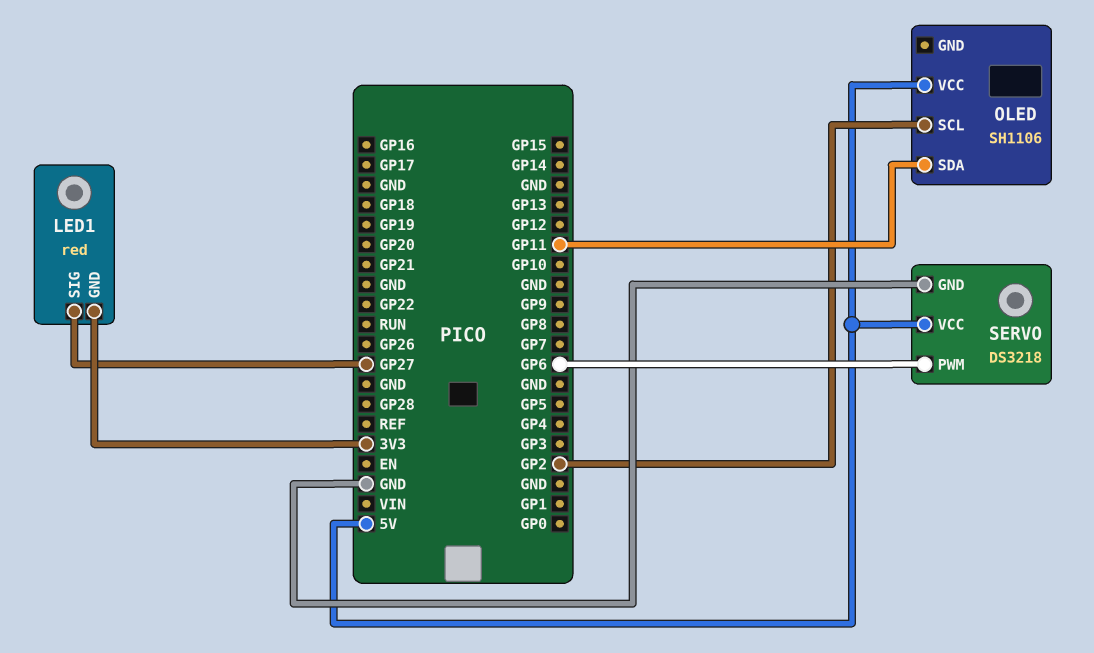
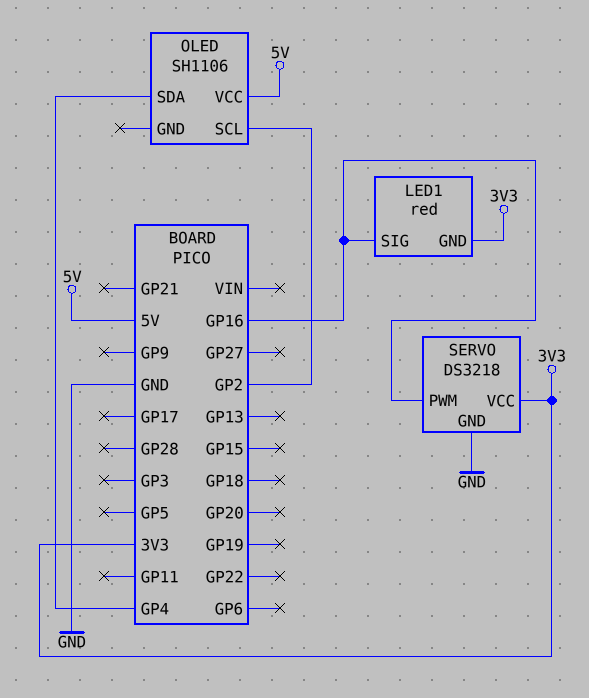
LED1 pin SIG: GP27 -> GP16
OLED pin SDA: GP11 -> GP4
SERVO pin PWM: GP6 -> GP16
SERVO pin VCC: 5V -> 3V3

